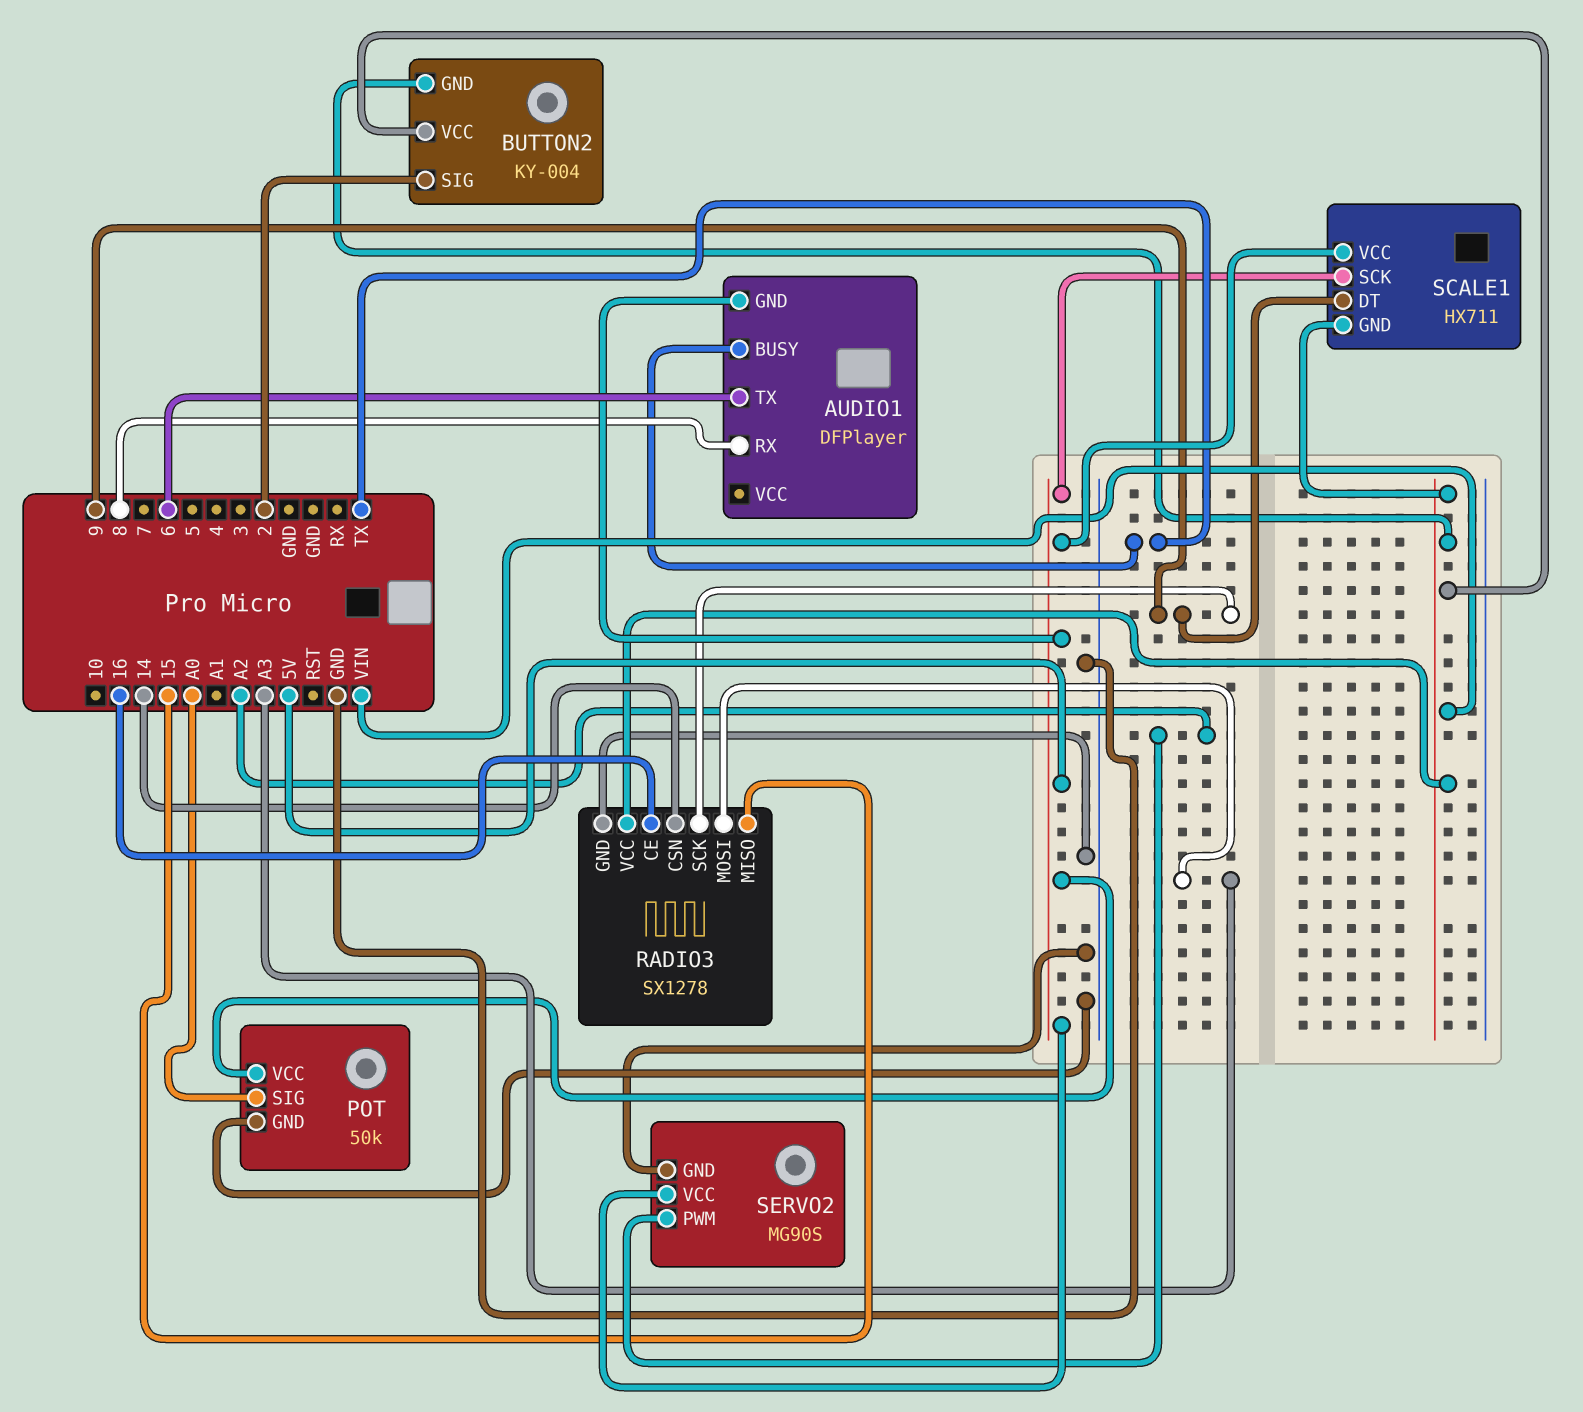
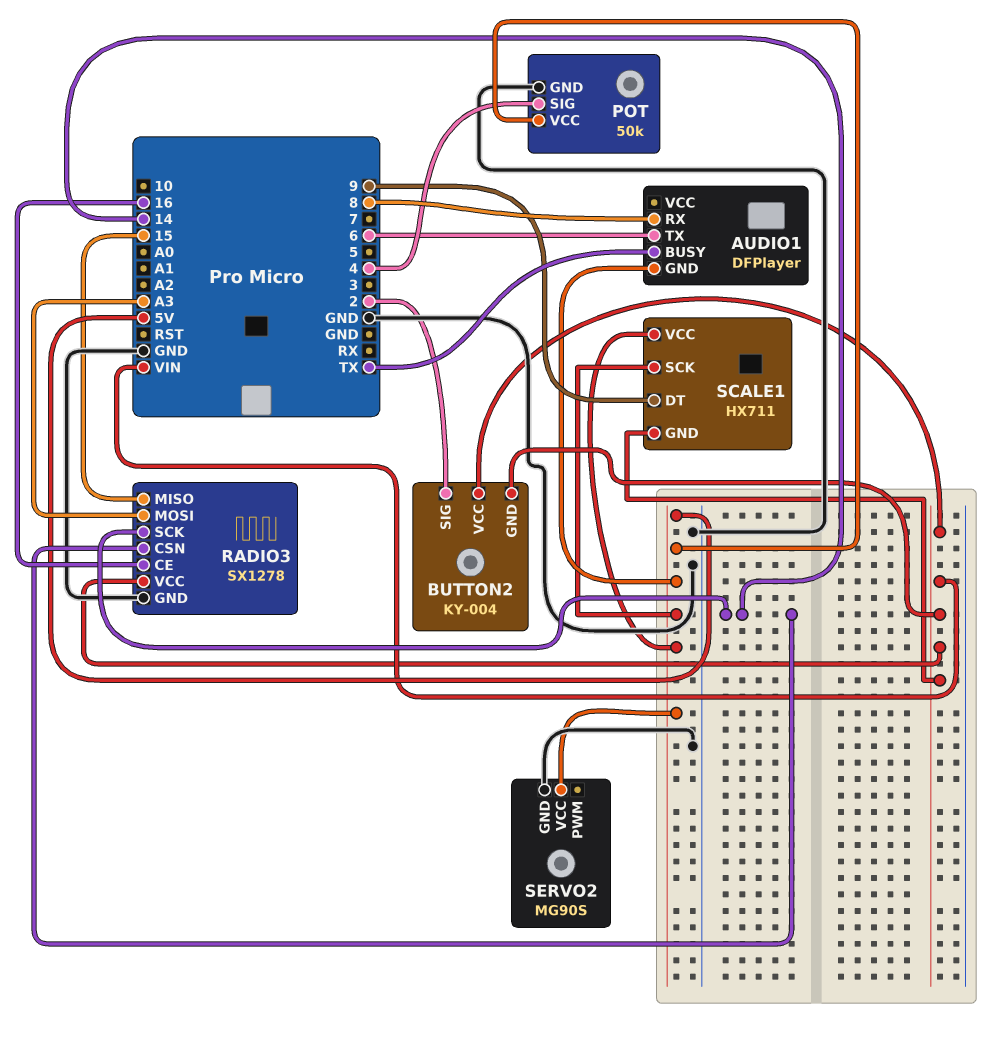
POT pin SIG: A0 -> 4
RADIO3 pin SCK: 9 -> 14
SERVO2 pin PWM: A2 -> none

